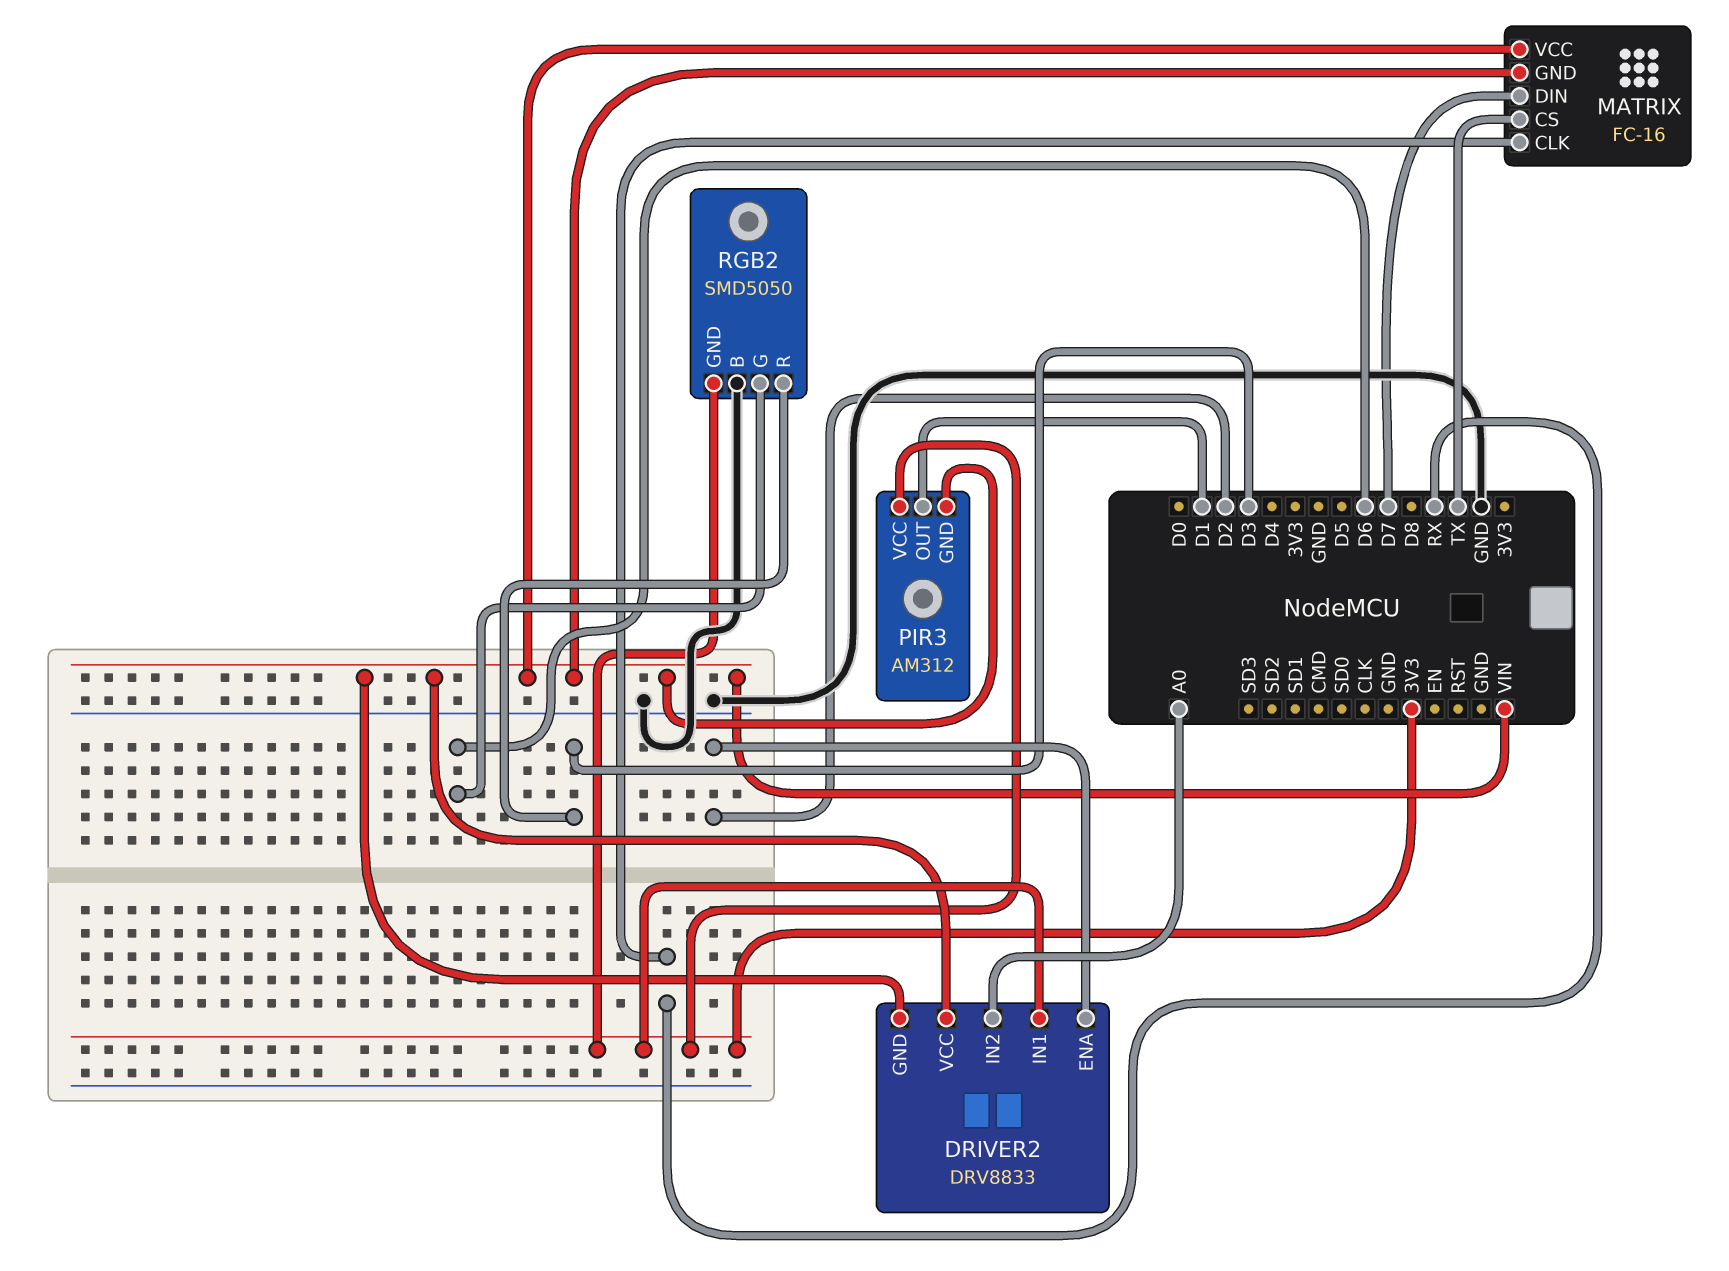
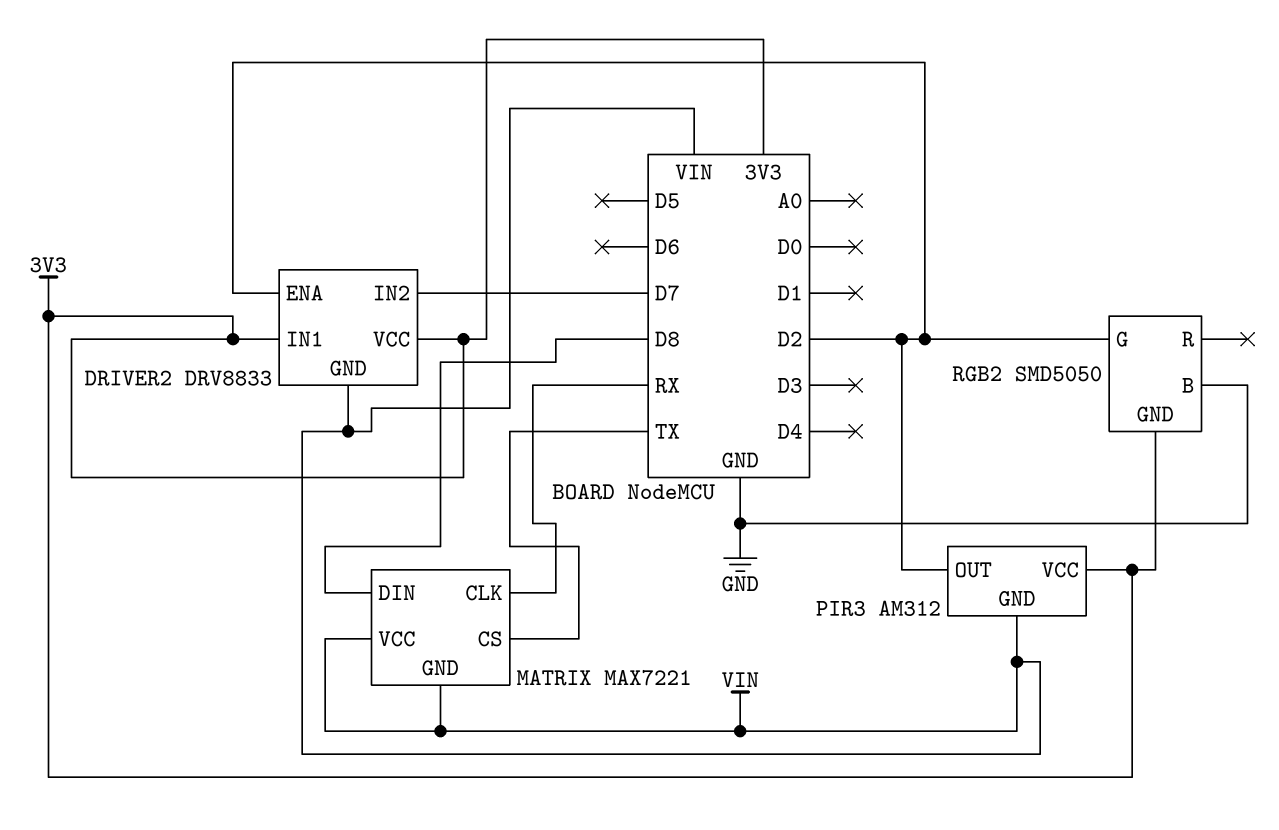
DRIVER2 pin IN2: A0 -> D7
DRIVER2 pin VCC: VIN -> 3V3
MATRIX: FC-16 -> MAX7221
MATRIX pin DIN: D7 -> D8
PIR3 pin OUT: D1 -> D2
RGB2 pin G: D6 -> D2
RGB2 pin R: D3 -> none

